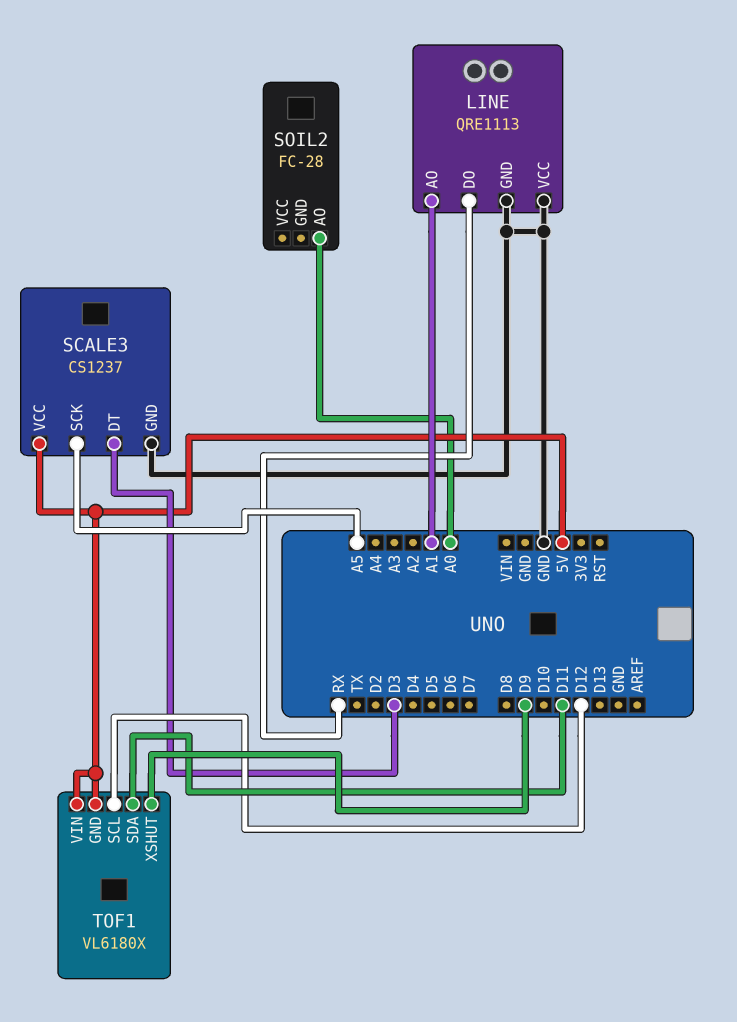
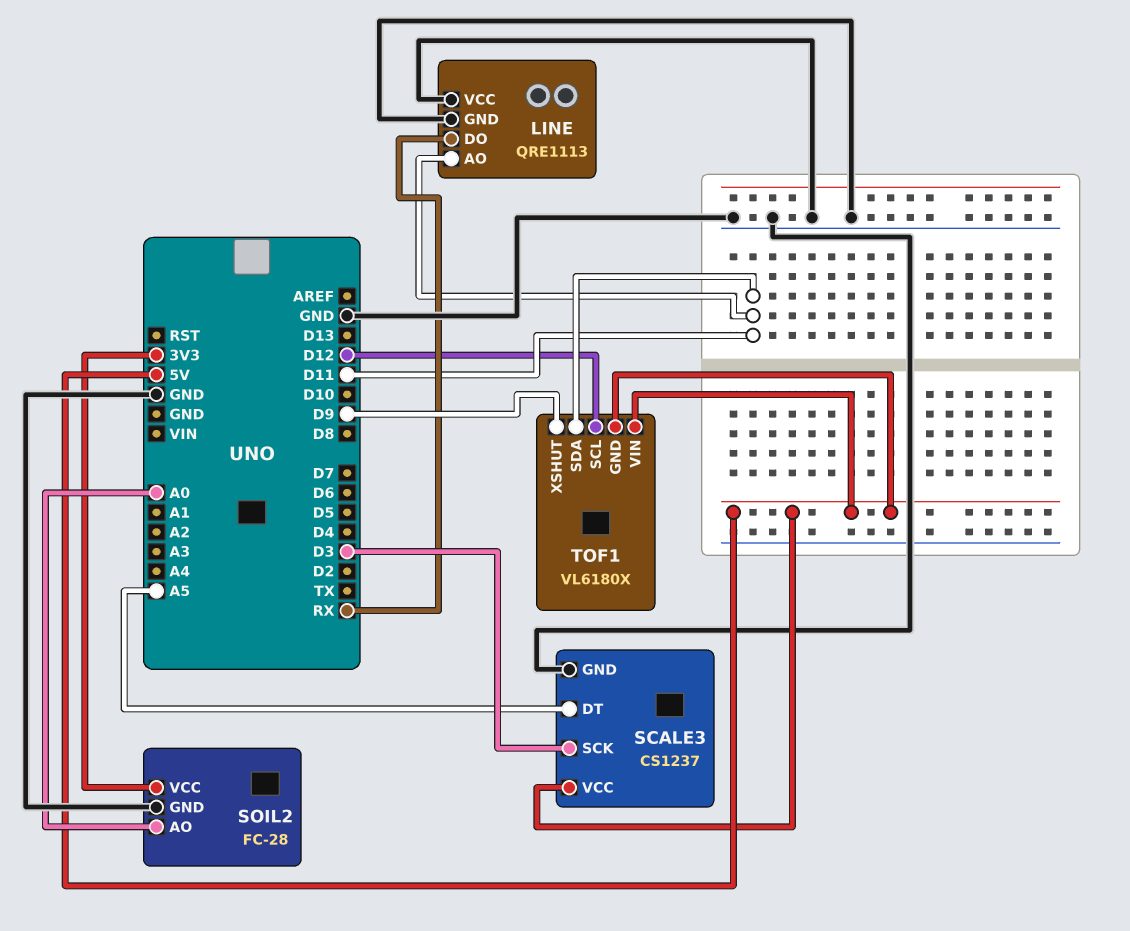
LINE pin AO: A1 -> D11
SCALE3 pin DT: D3 -> A5
SCALE3 pin SCK: A5 -> D3
SOIL2 pin GND: none -> GND
SOIL2 pin VCC: none -> 3V3

